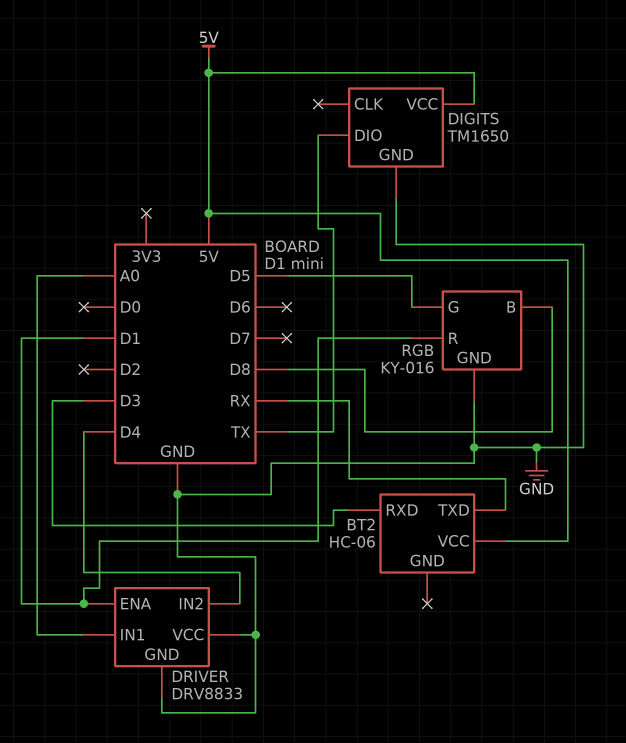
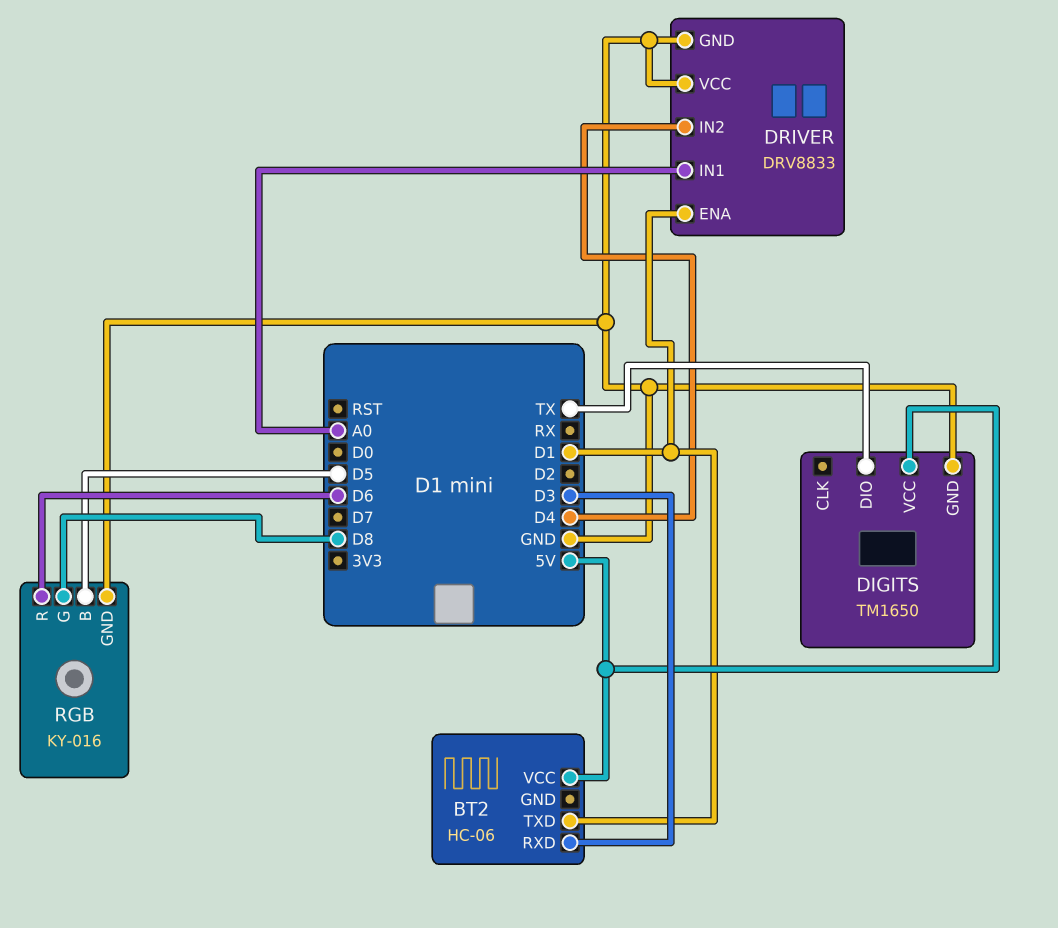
BT2 pin TXD: RX -> D1
RGB pin B: D8 -> D5
RGB pin G: D5 -> D8
RGB pin R: D1 -> D6

